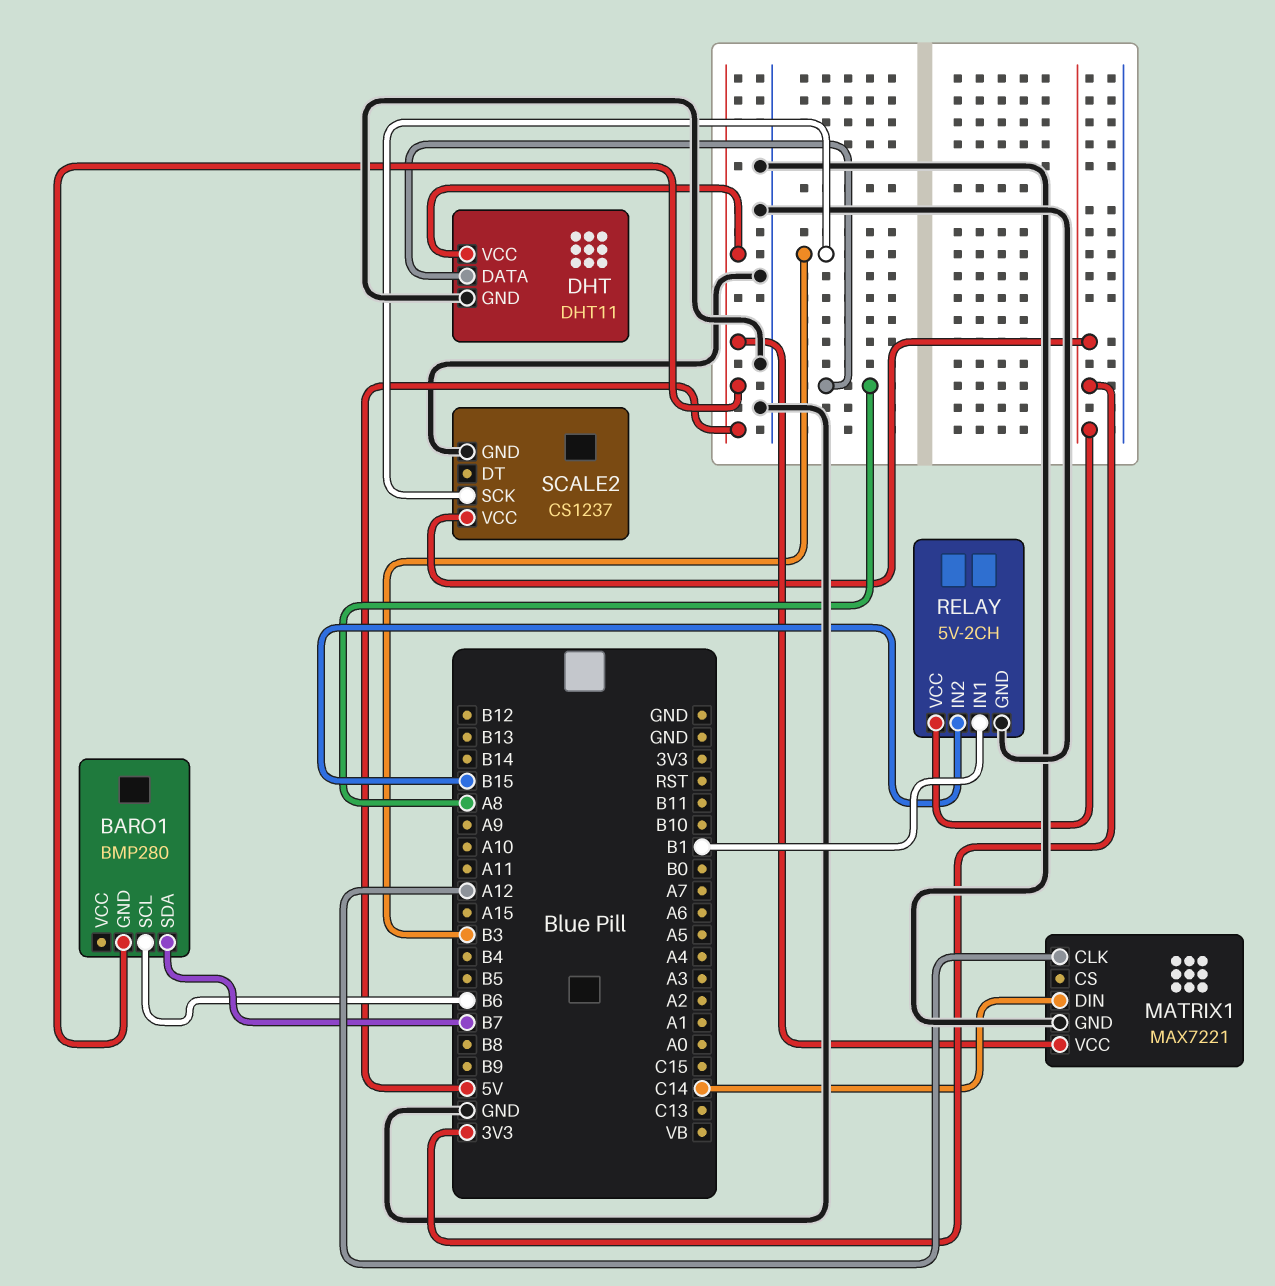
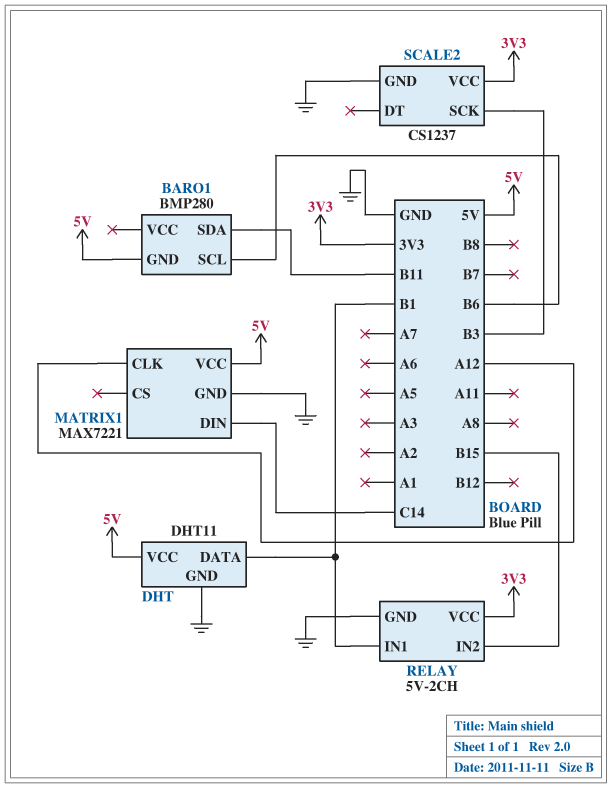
BARO1 pin SDA: B7 -> B11
DHT pin DATA: A8 -> B1

